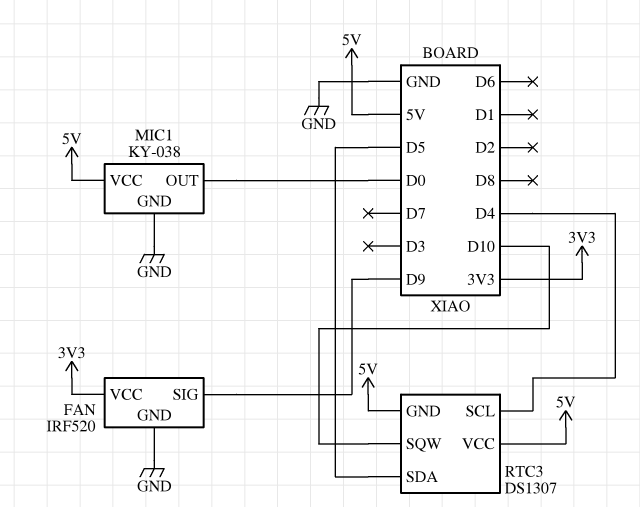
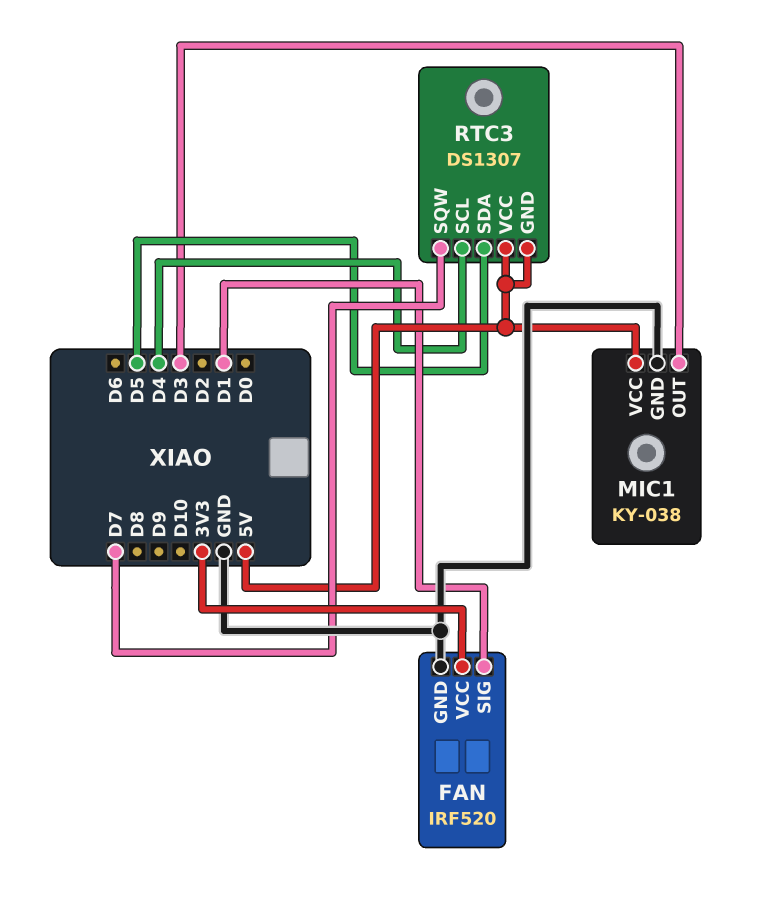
FAN pin SIG: D9 -> D1
MIC1 pin OUT: D0 -> D3
RTC3 pin SQW: D10 -> D7

